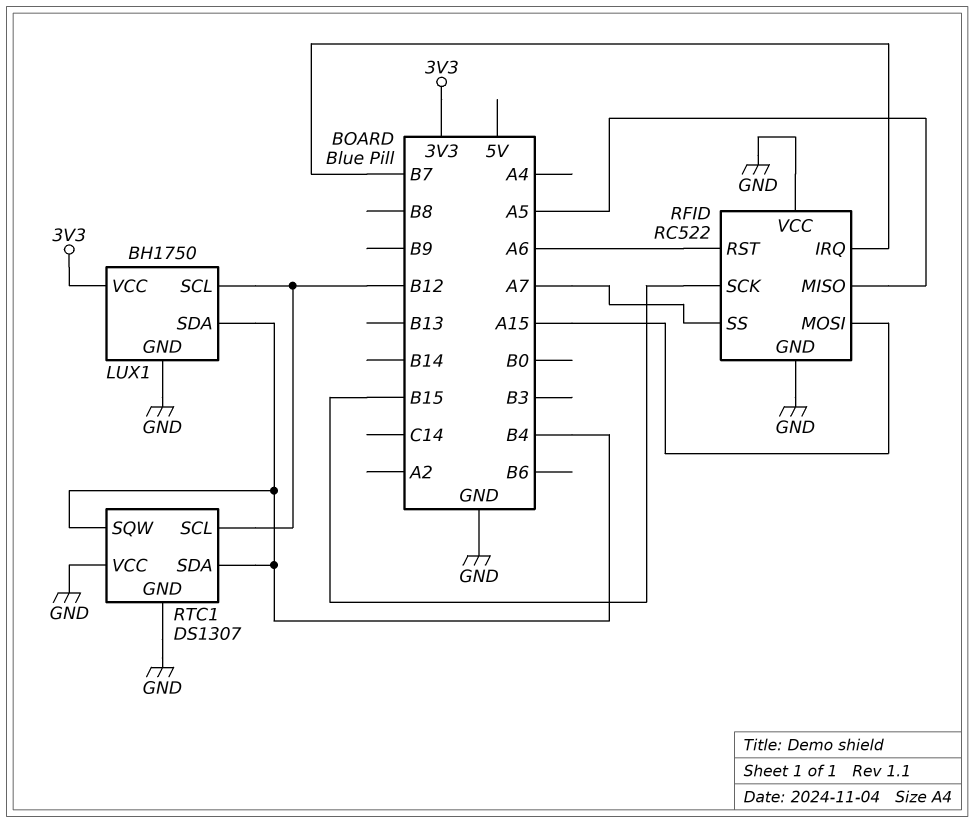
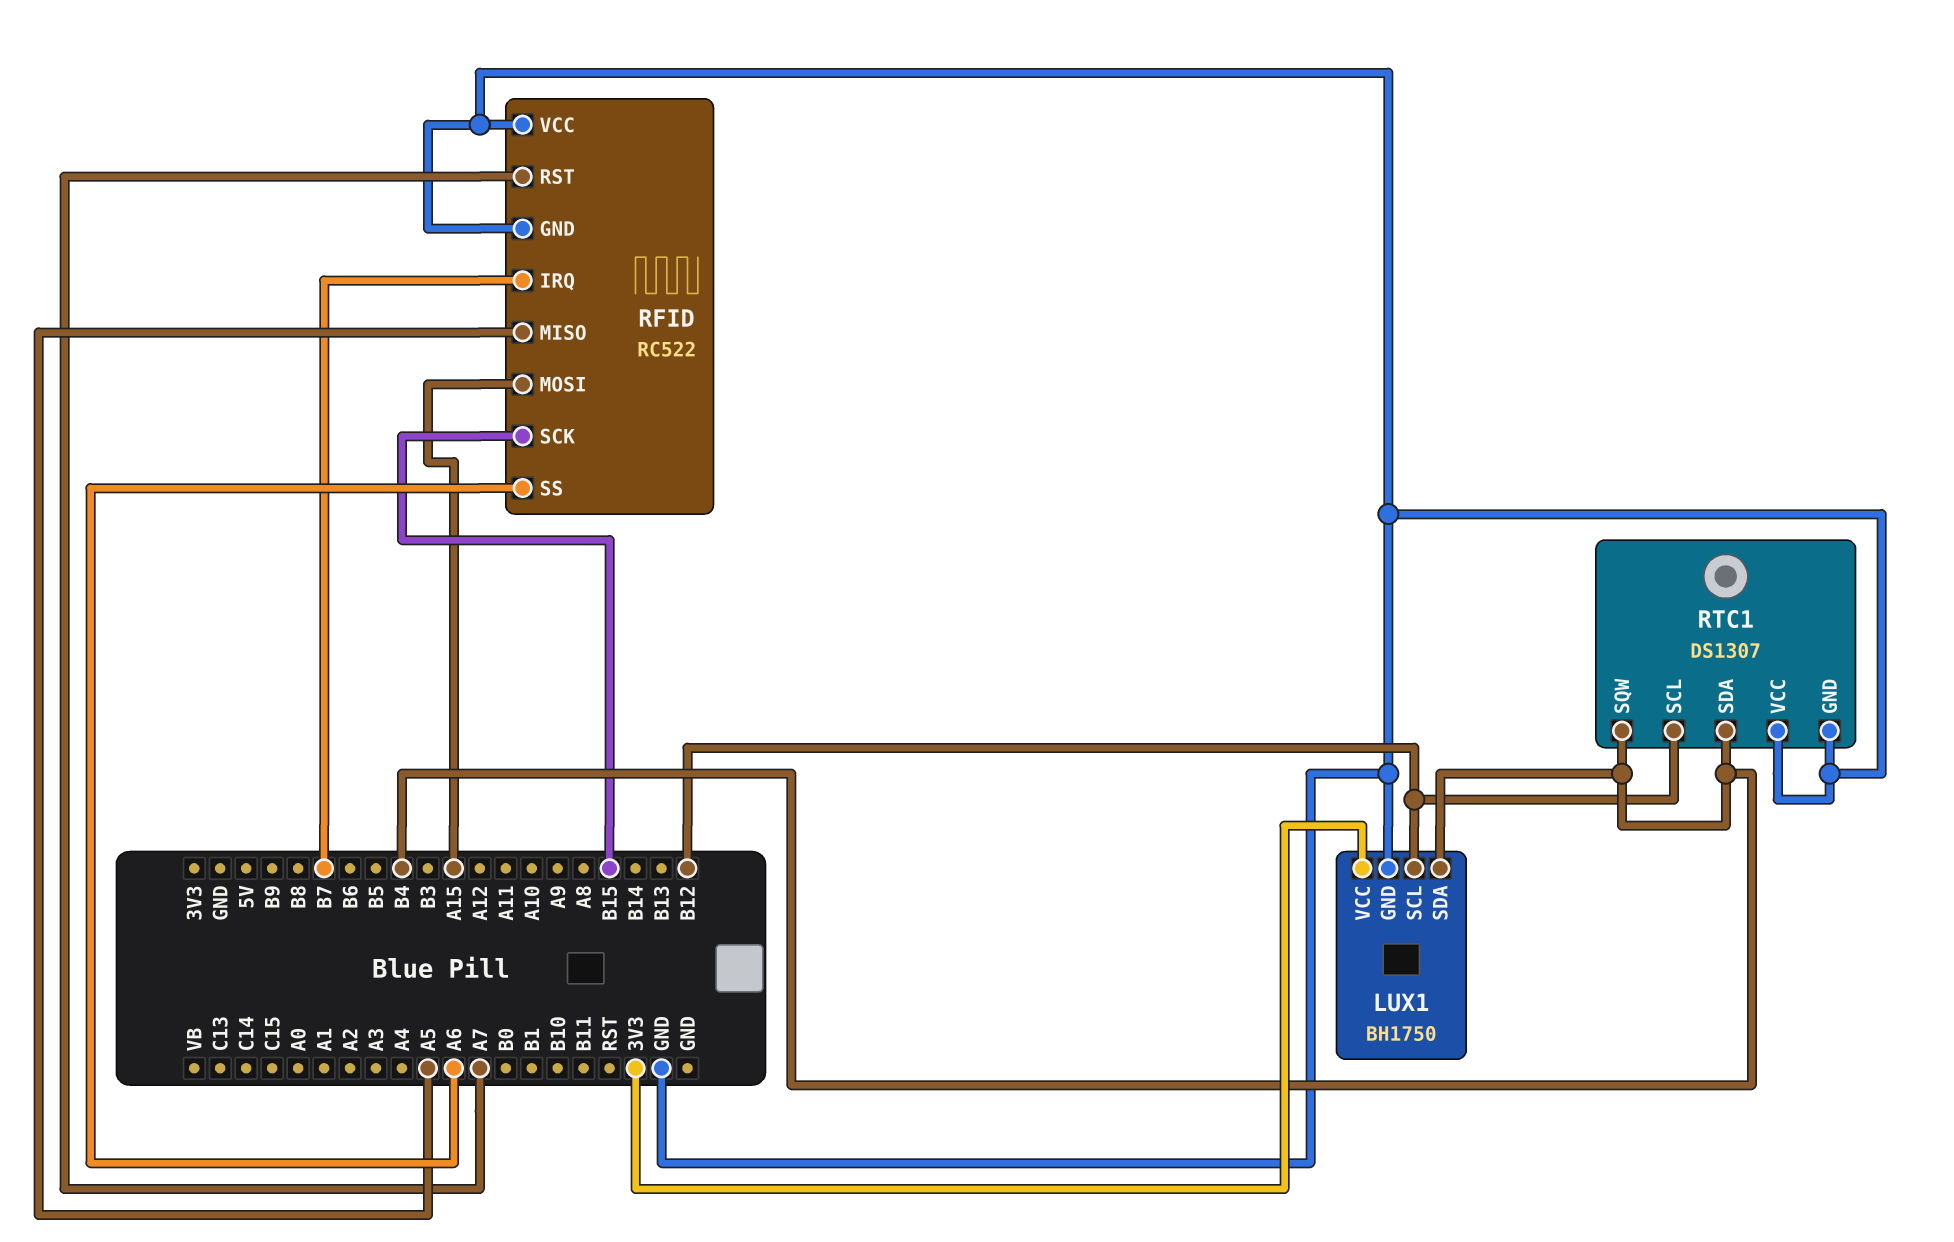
RFID pin RST: A6 -> A7
RFID pin SS: A7 -> A6

